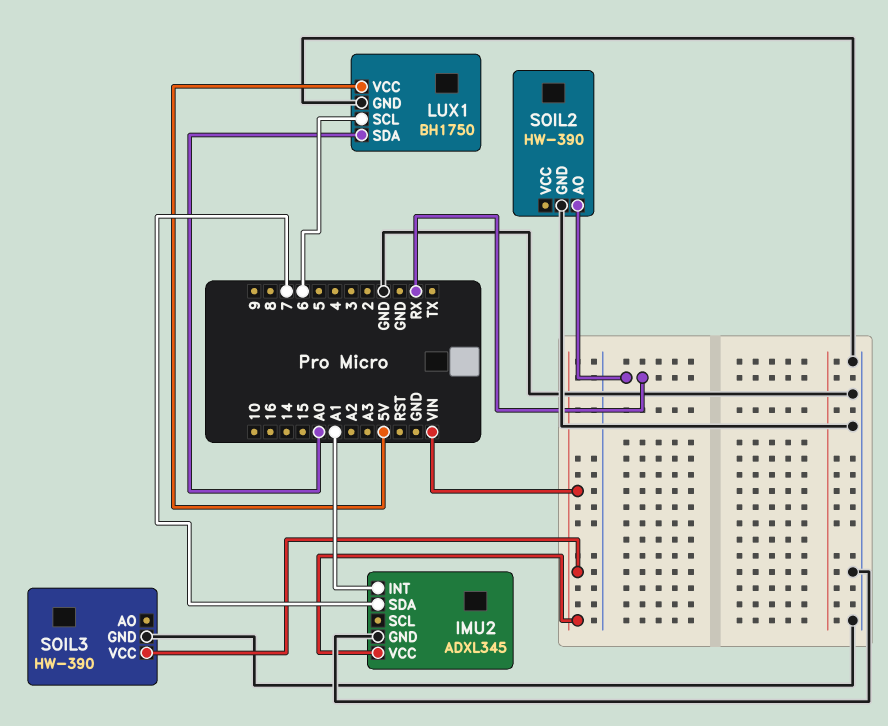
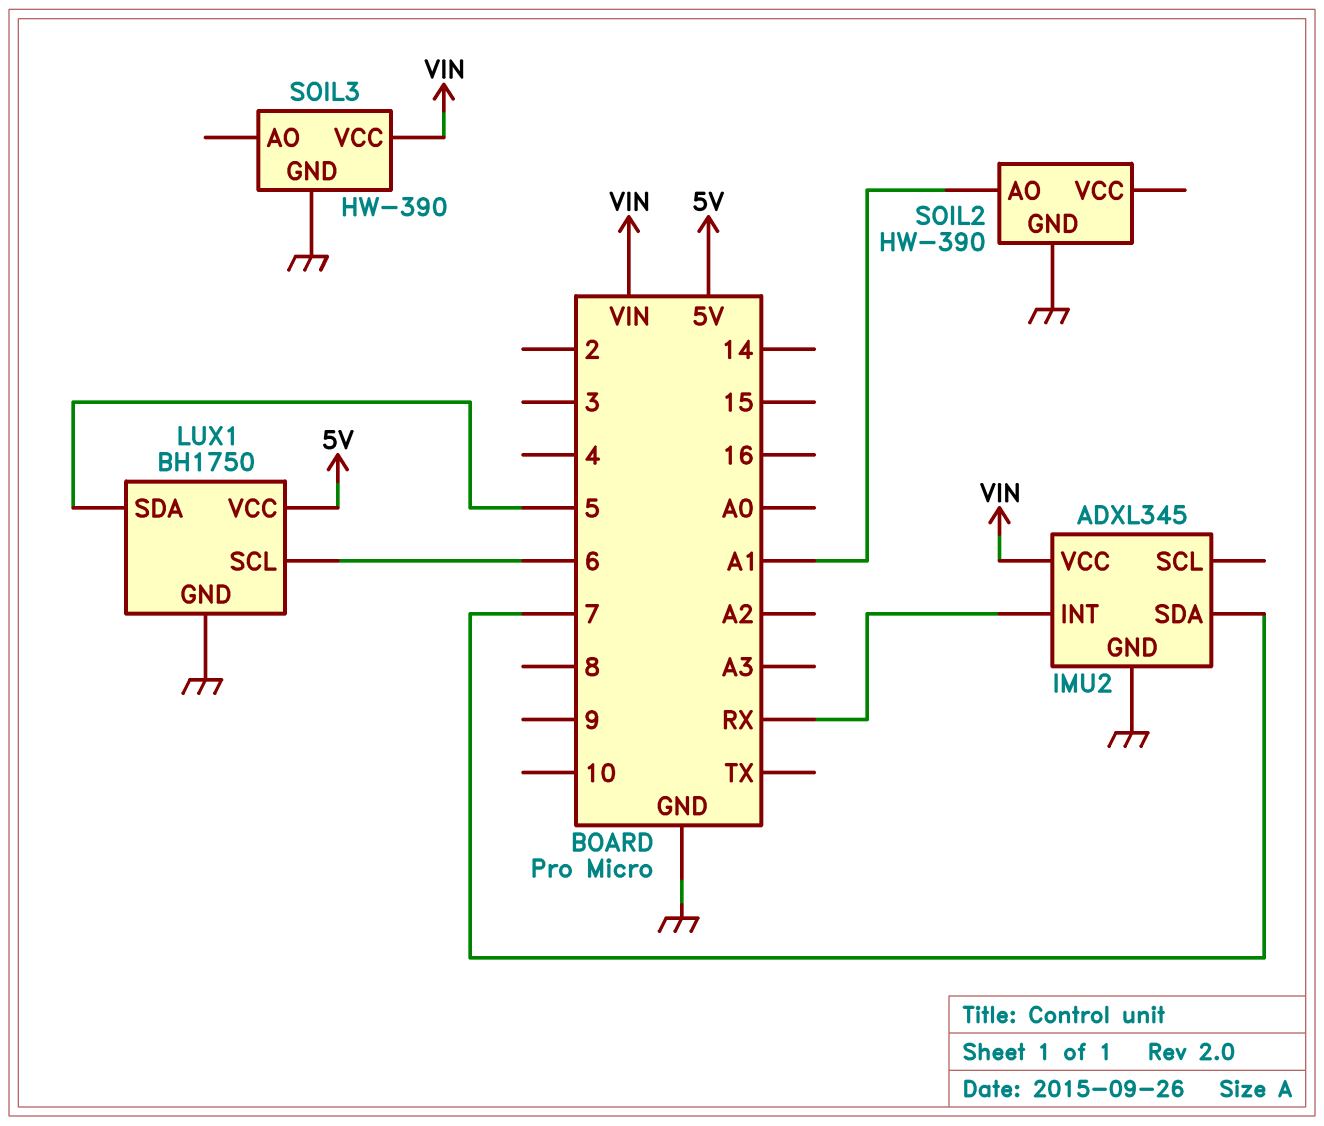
IMU2 pin INT: A1 -> RX
LUX1 pin SDA: A0 -> 5
SOIL2 pin AO: RX -> A1

